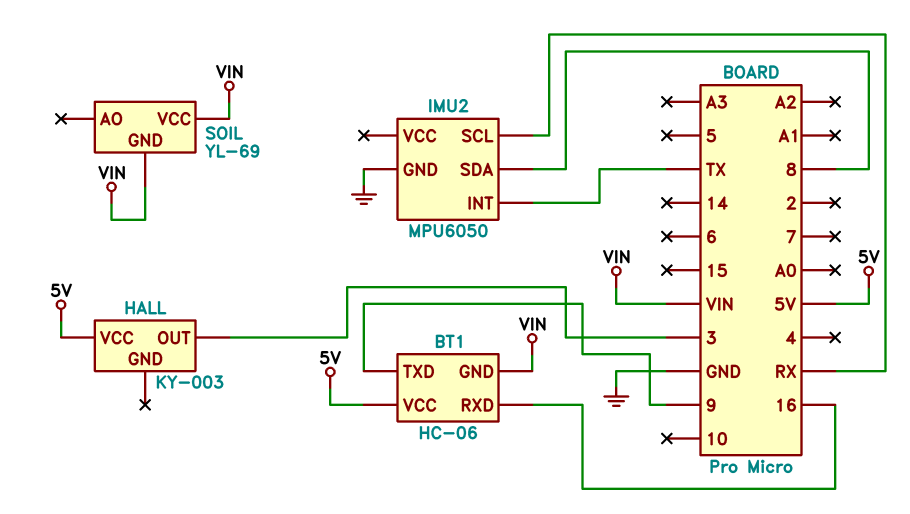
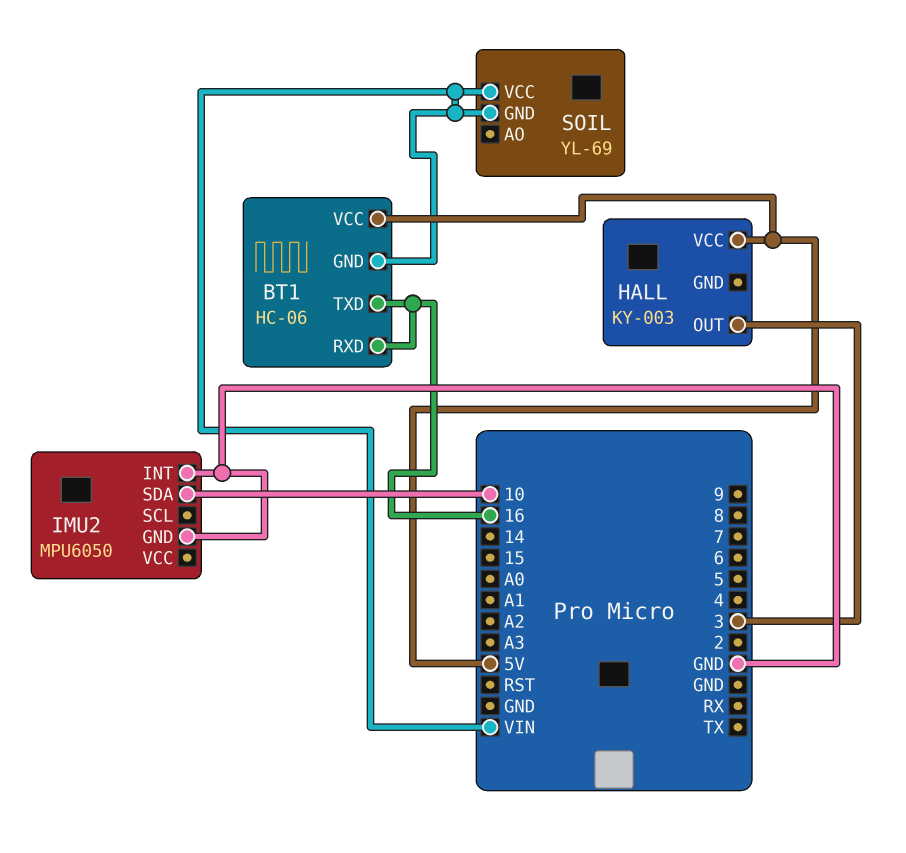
BT1 pin TXD: 9 -> 16
IMU2 pin INT: TX -> GND
IMU2 pin SCL: RX -> none
IMU2 pin SDA: 8 -> 10

